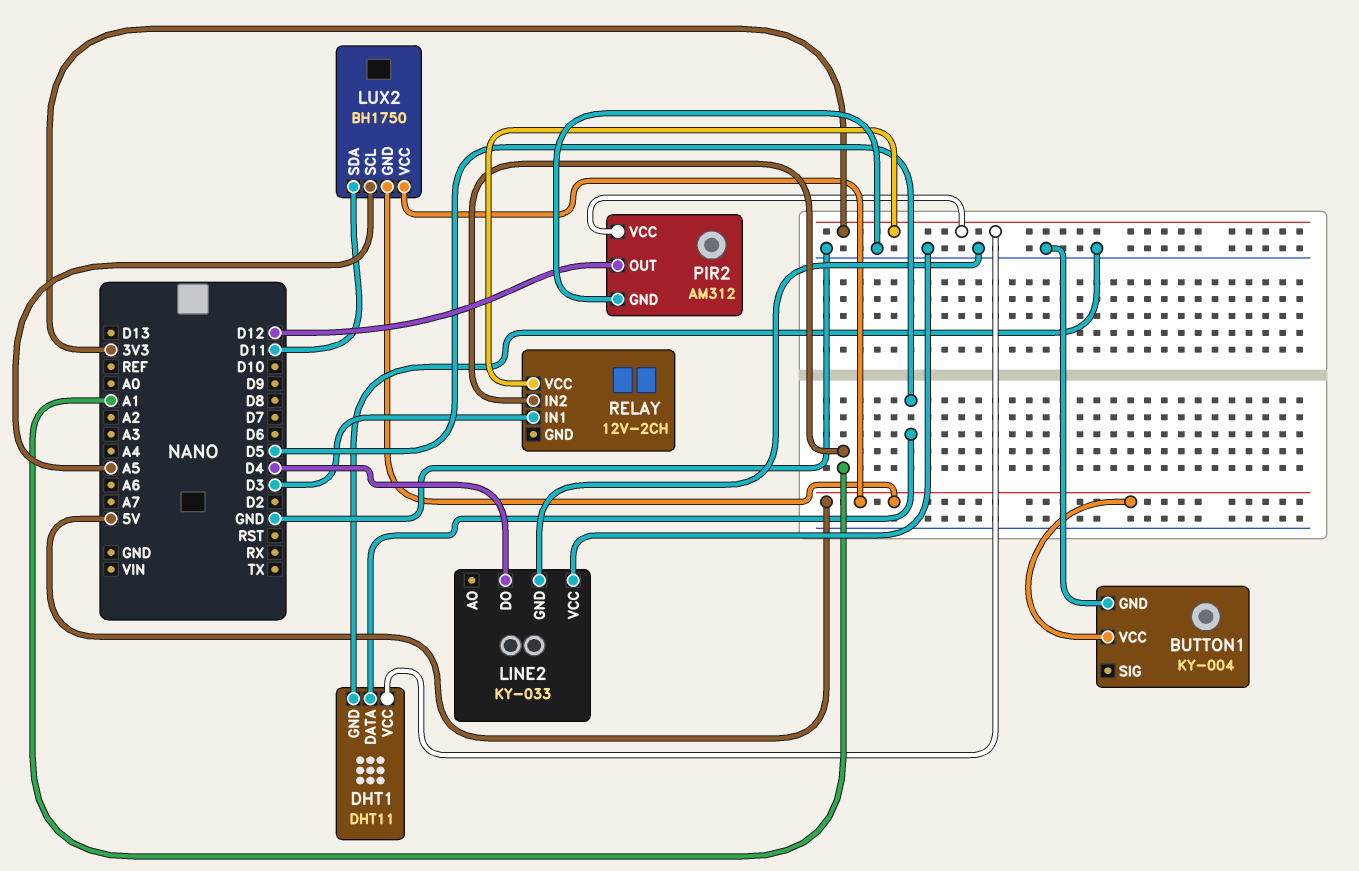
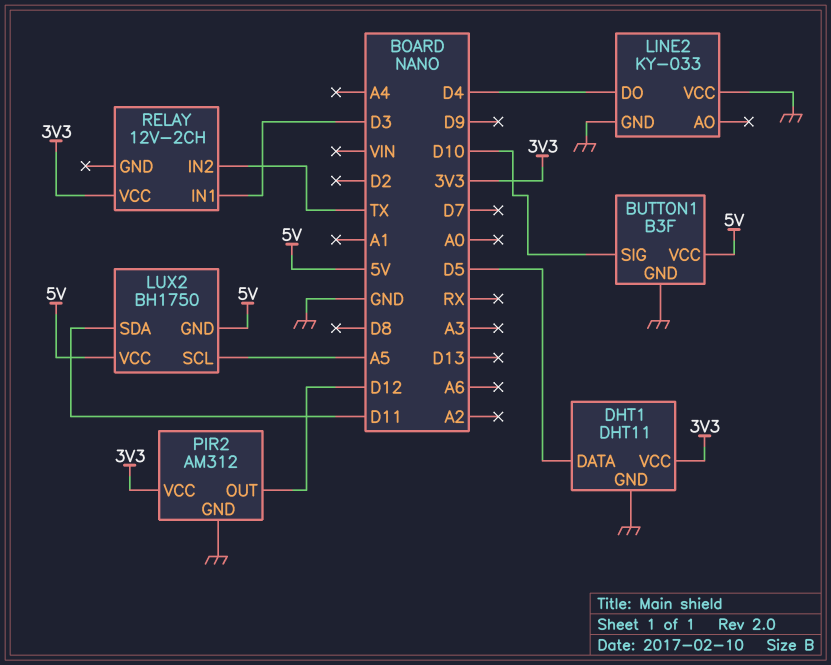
BUTTON1: KY-004 -> B3F
BUTTON1 pin SIG: none -> D10
RELAY pin IN2: A1 -> TX

